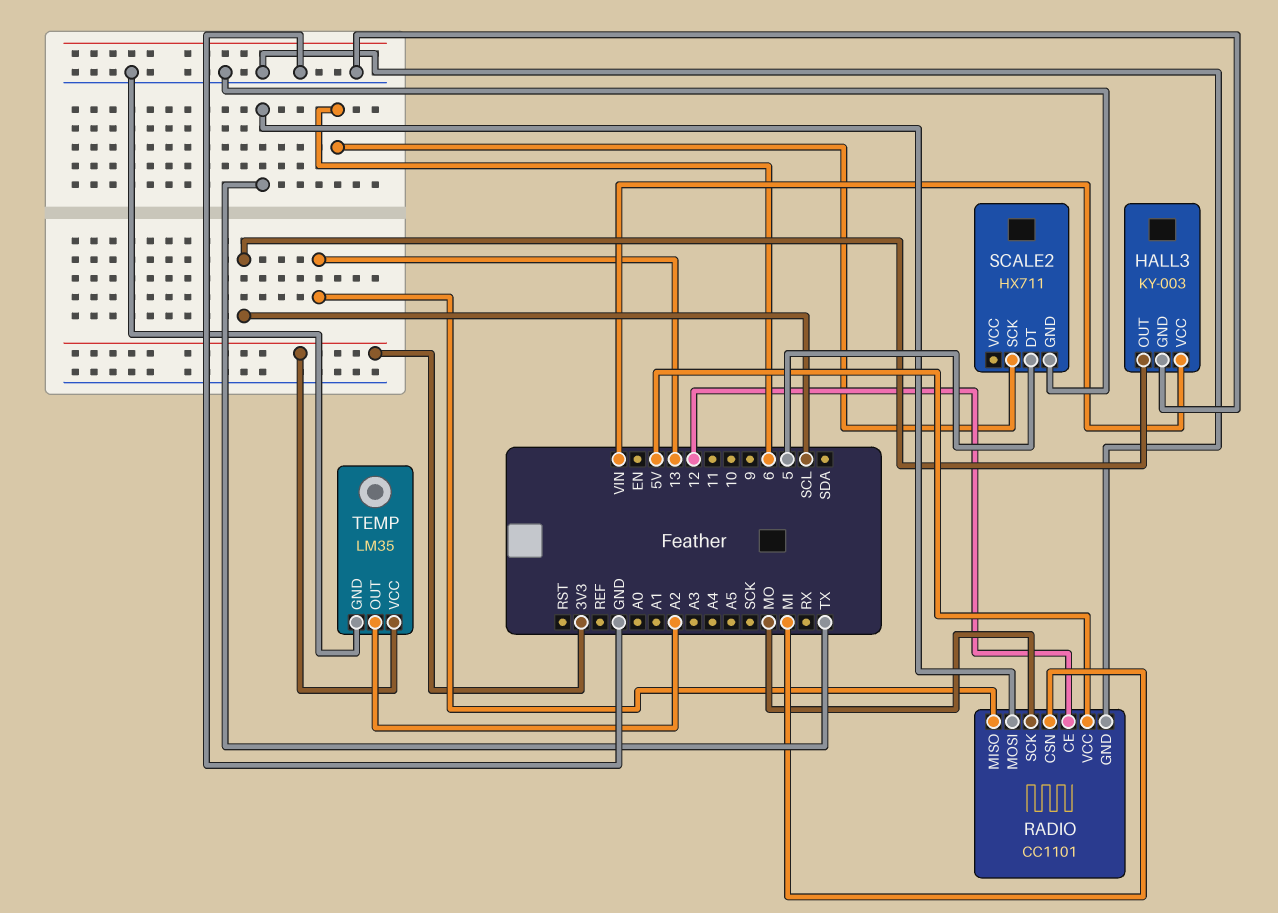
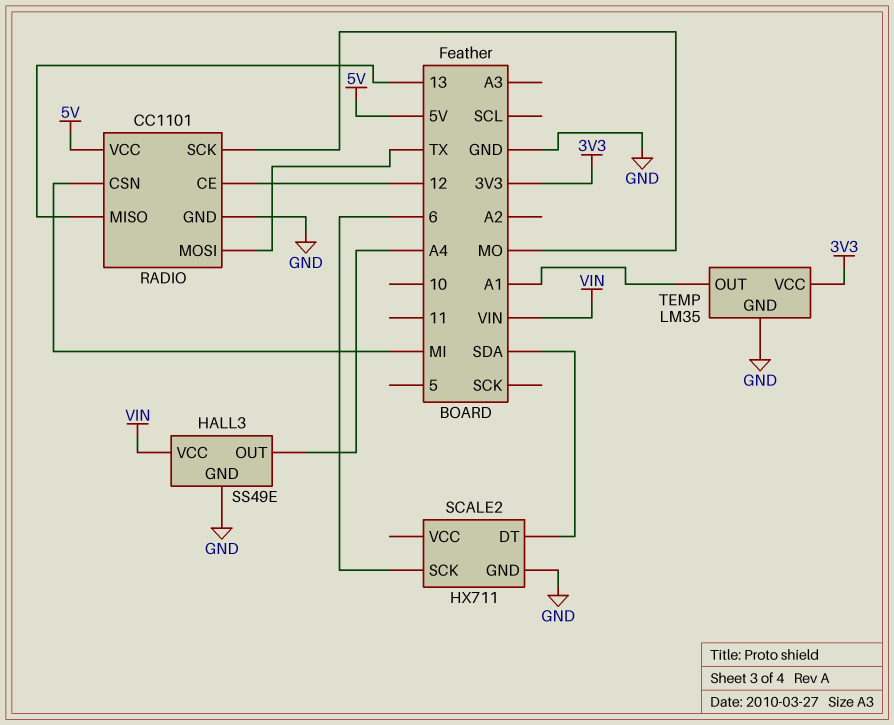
HALL3: KY-003 -> SS49E
HALL3 pin OUT: SCL -> A4
SCALE2 pin DT: 5 -> SDA
TEMP pin OUT: A2 -> A1

